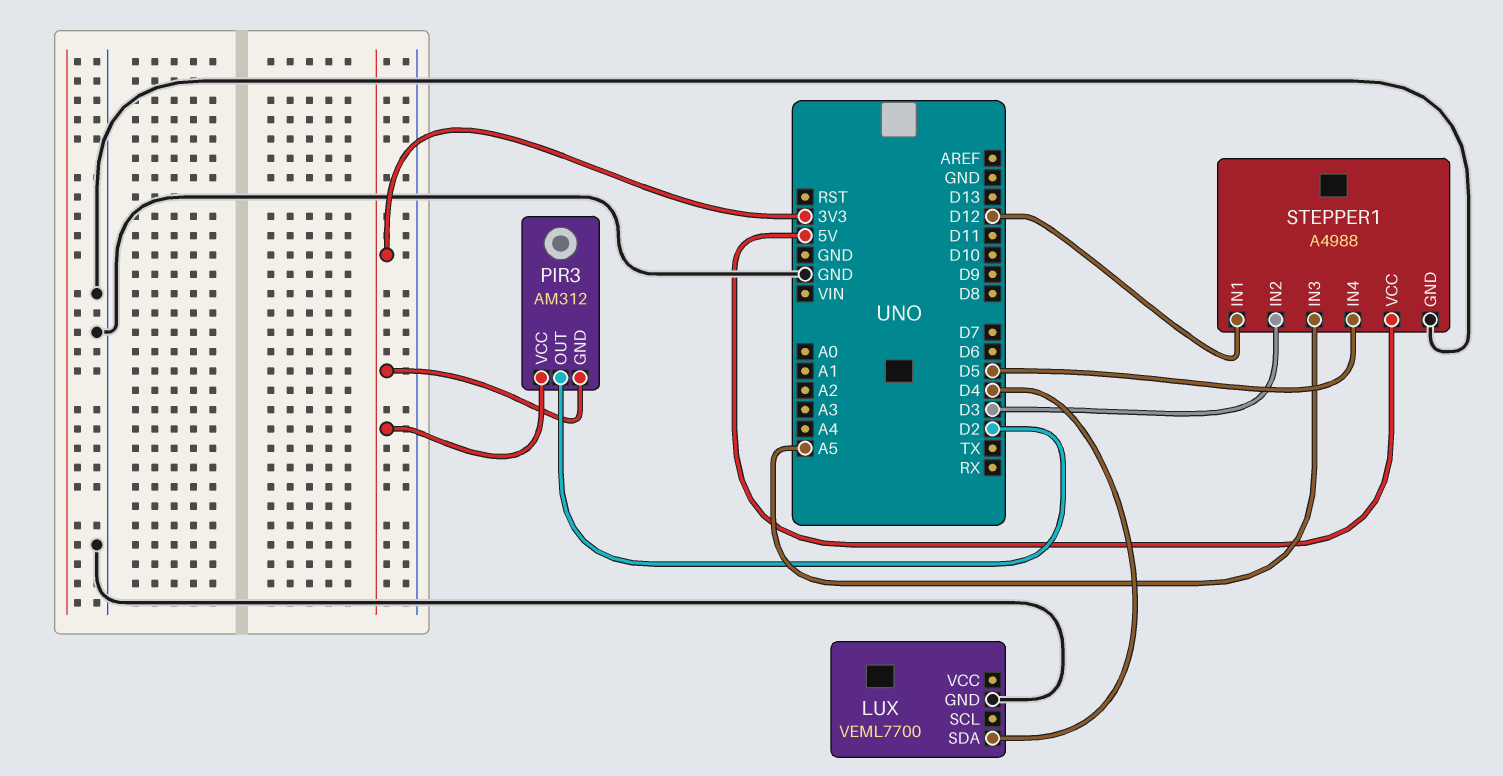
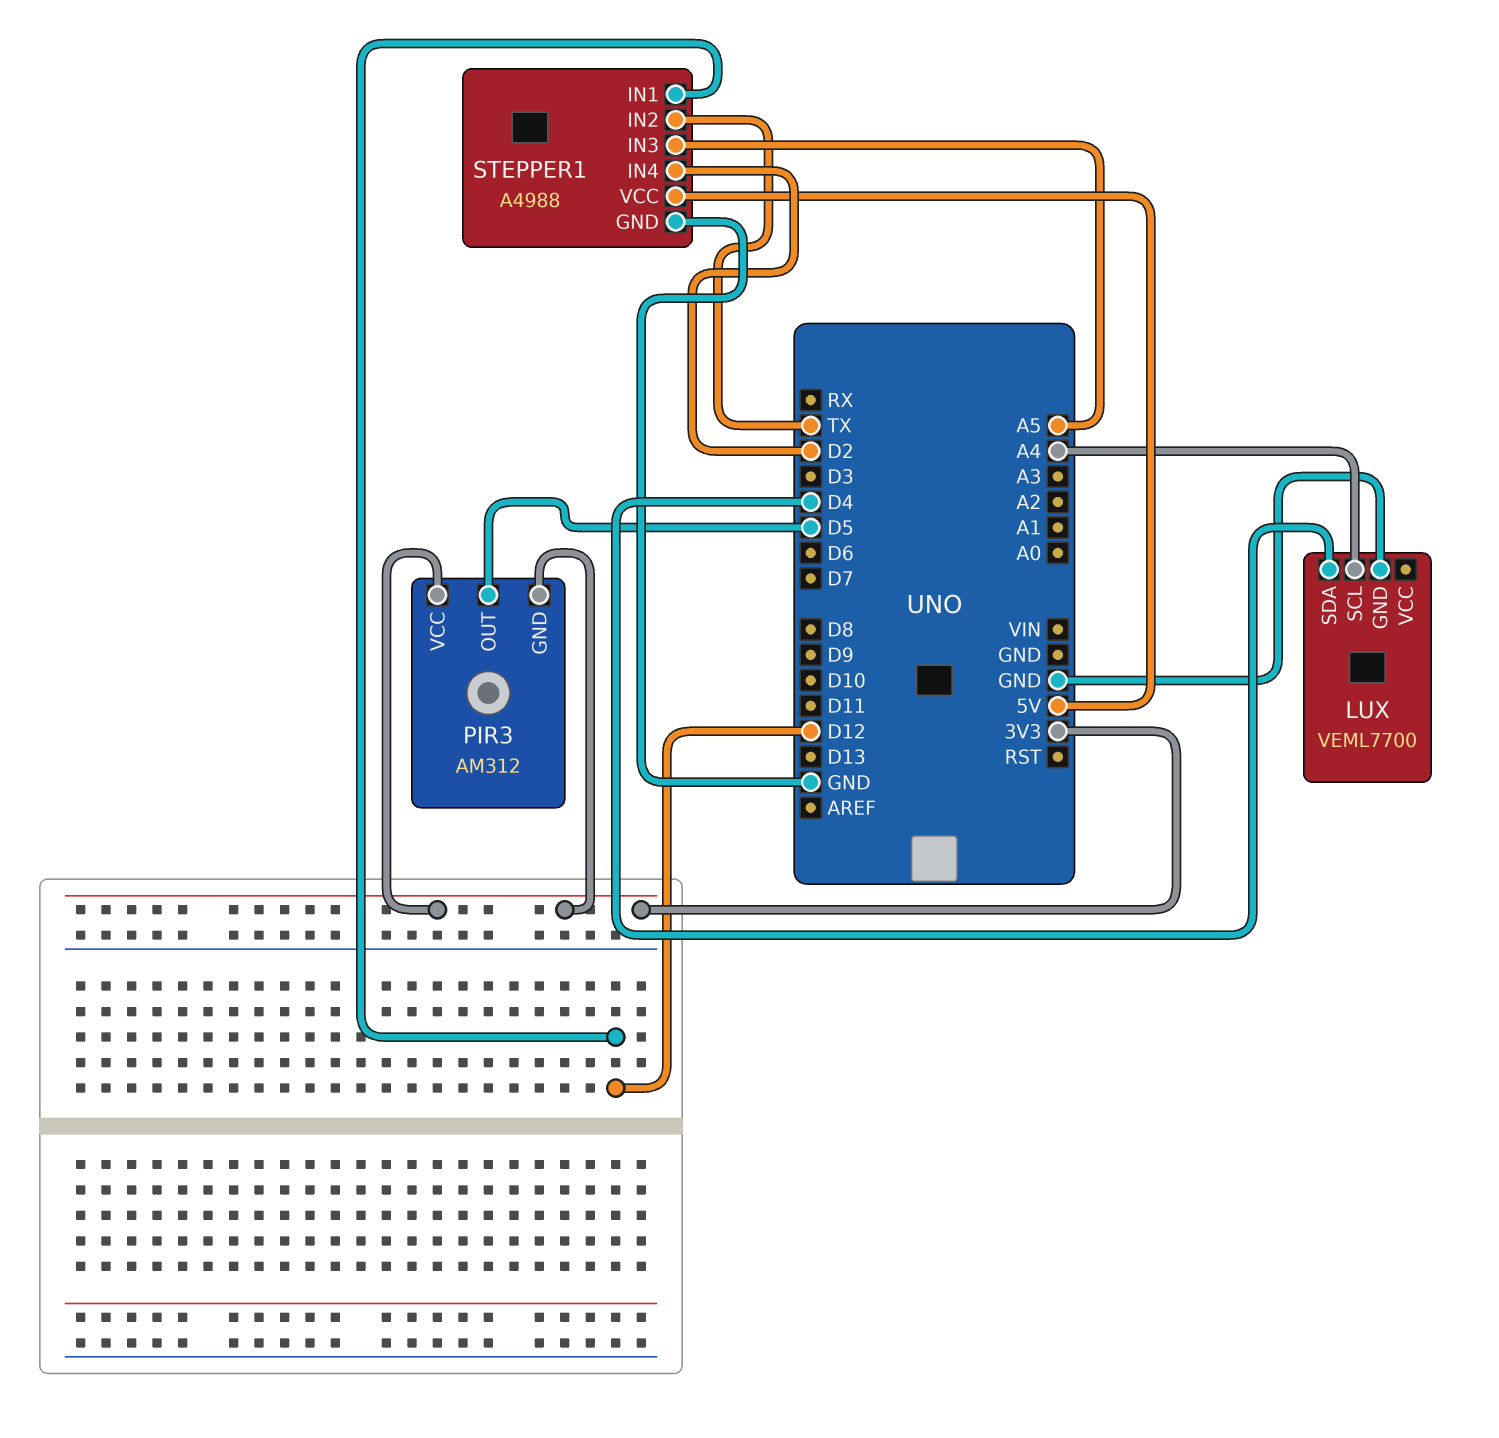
LUX pin SCL: none -> A4
PIR3 pin OUT: D2 -> D5
STEPPER1 pin IN2: D3 -> TX
STEPPER1 pin IN4: D5 -> D2

